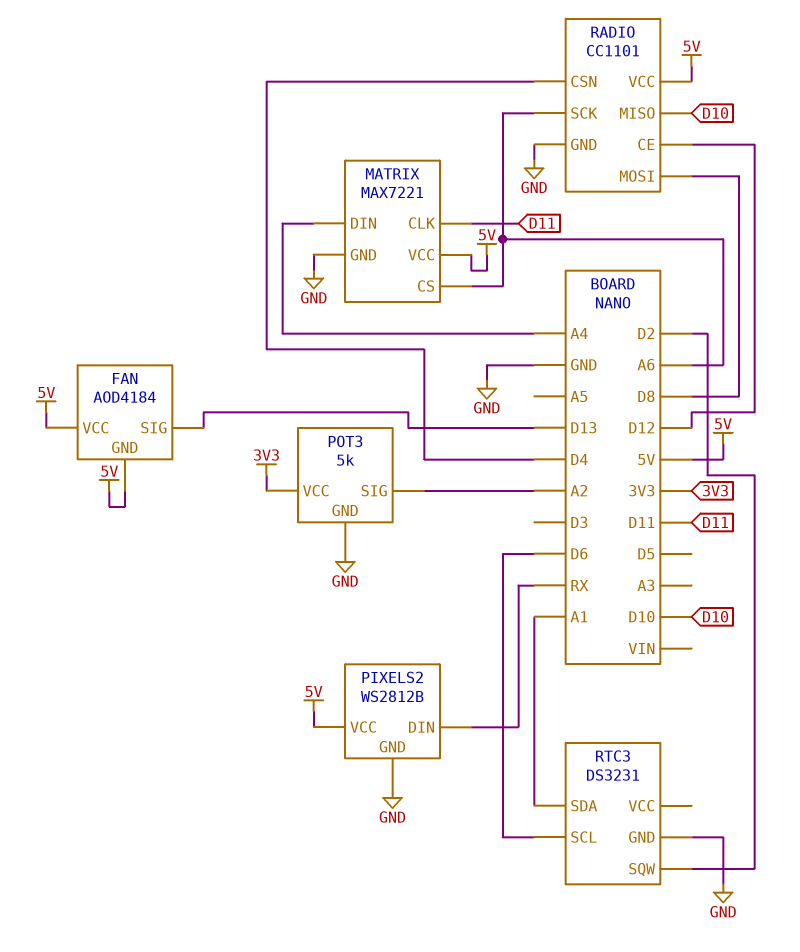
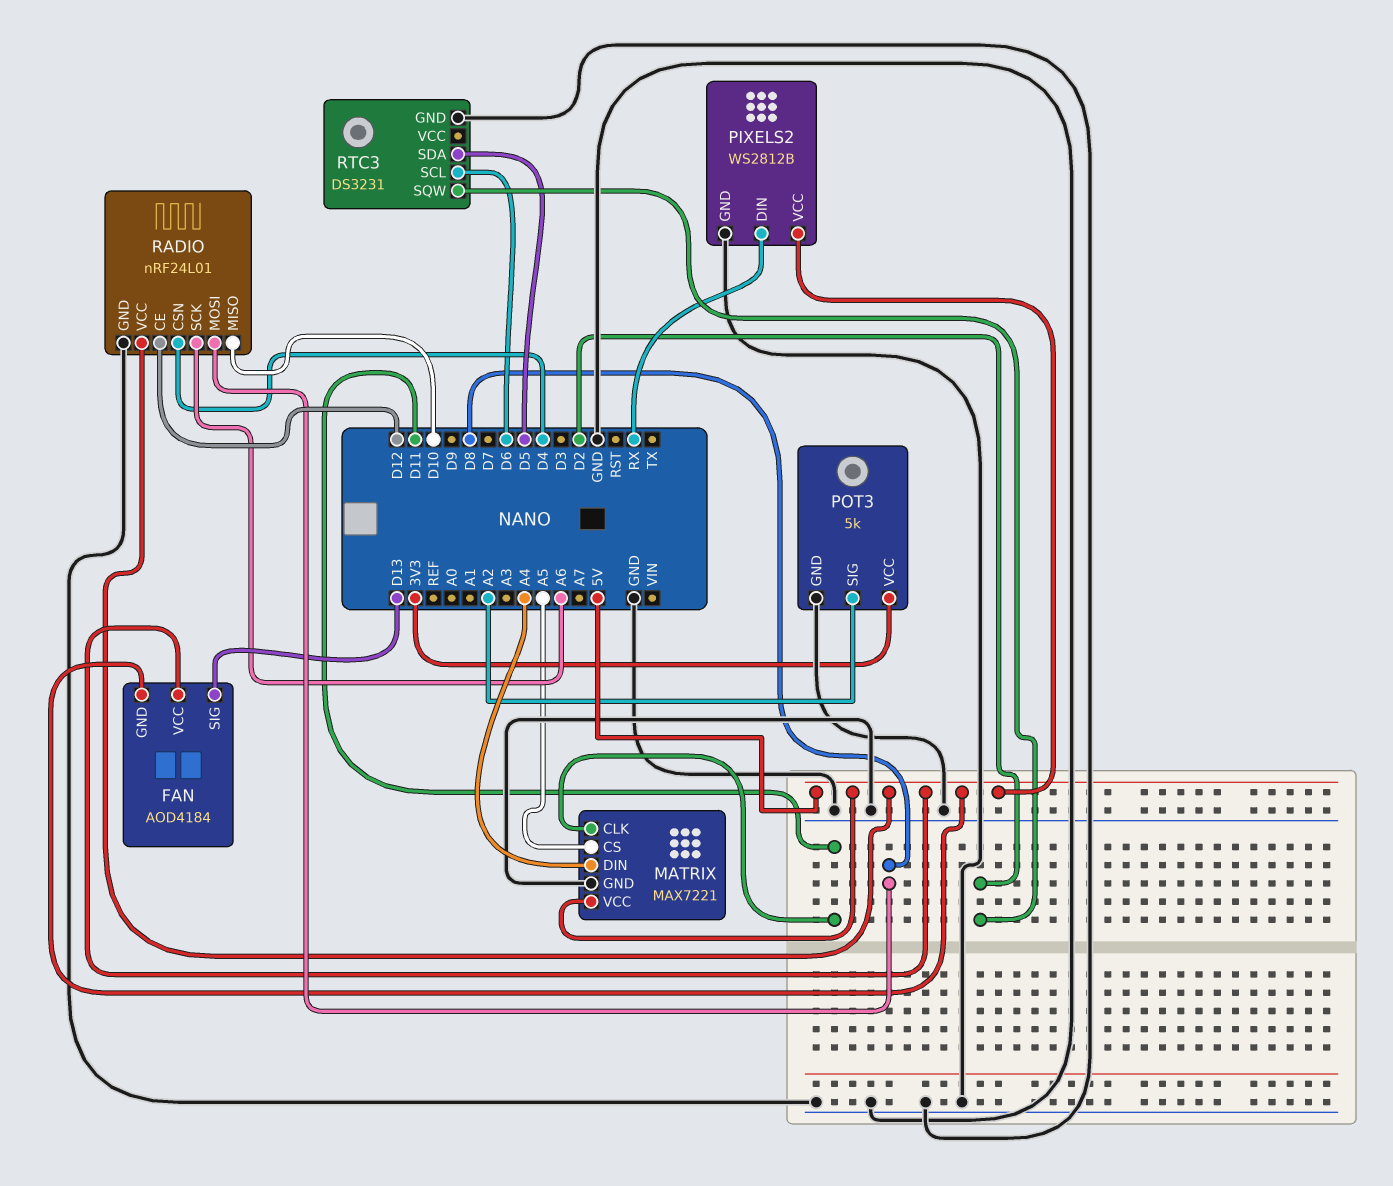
MATRIX pin CS: A6 -> A5
RADIO: CC1101 -> nRF24L01
RTC3 pin SDA: A1 -> D5

